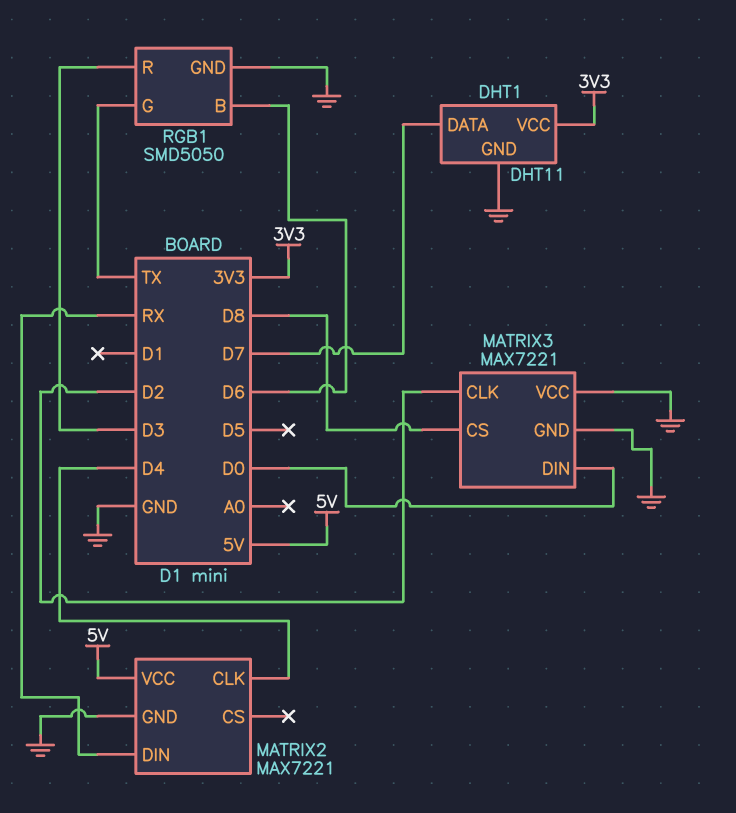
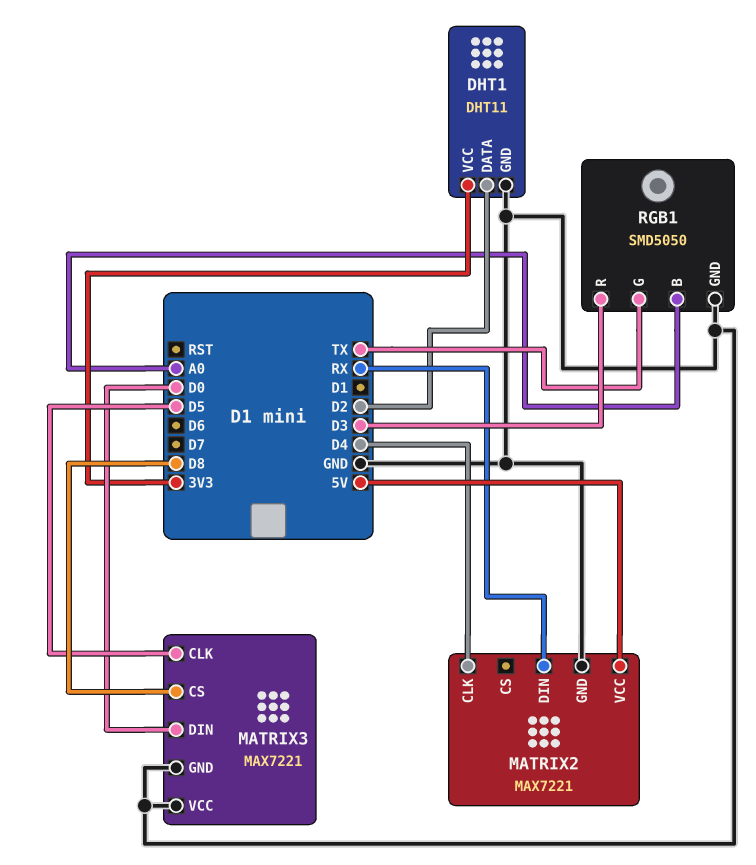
DHT1 pin DATA: D7 -> D2
MATRIX3 pin CLK: D2 -> D5
RGB1 pin B: D6 -> A0

